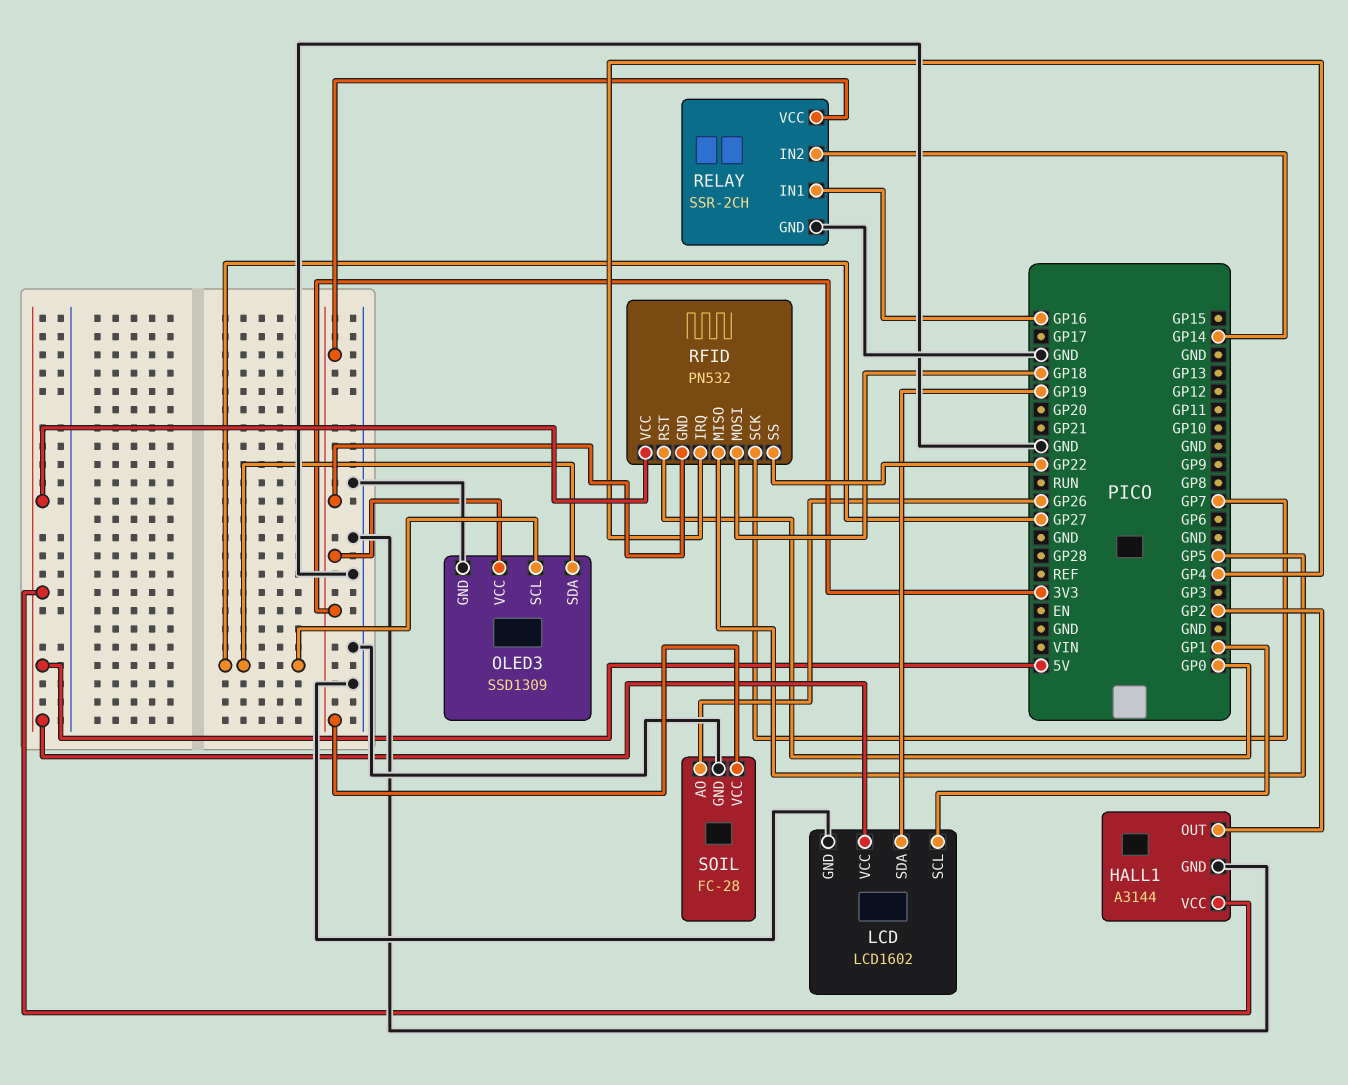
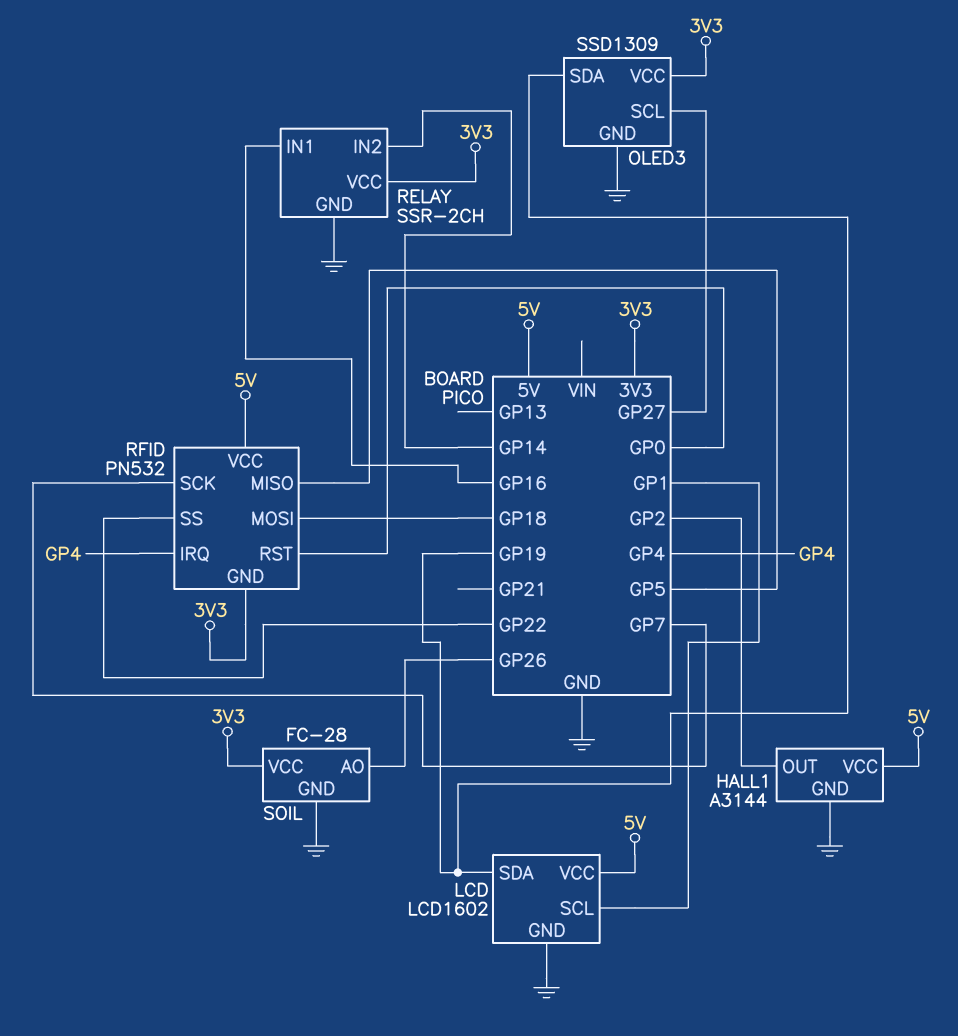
OLED3 pin SDA: GP27 -> GP19

